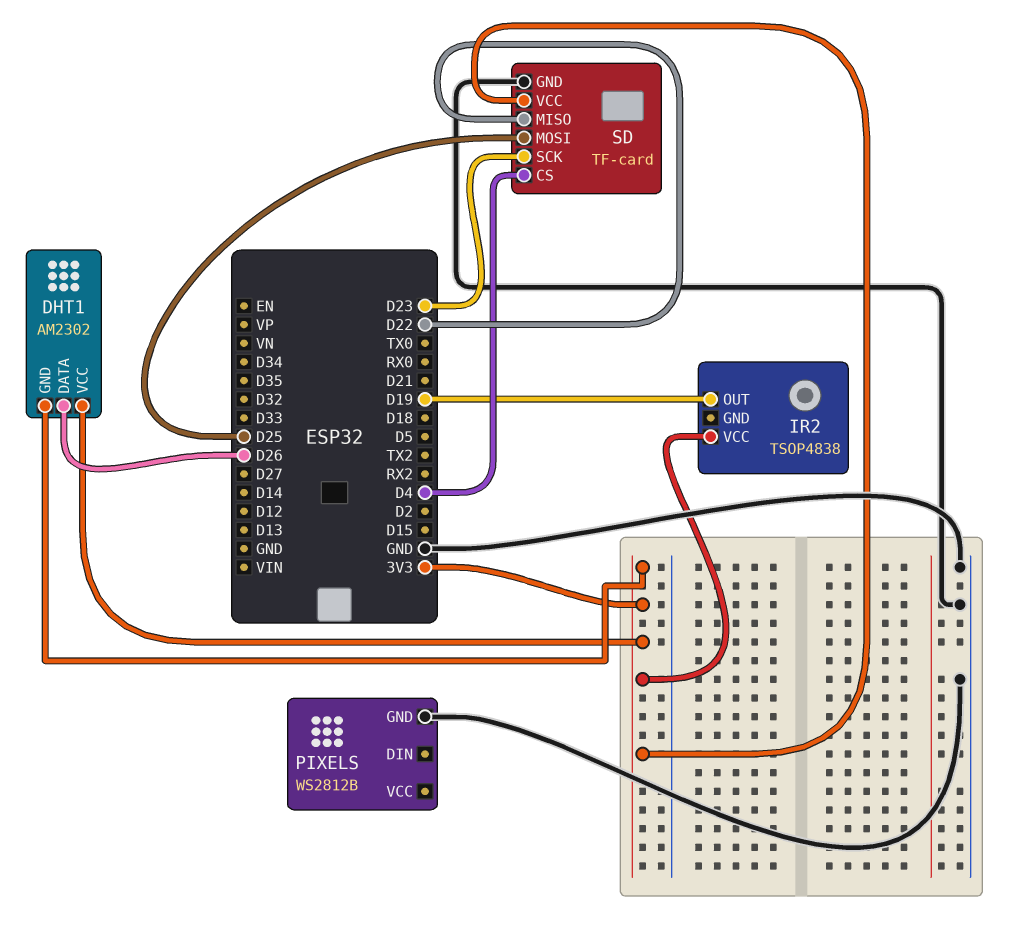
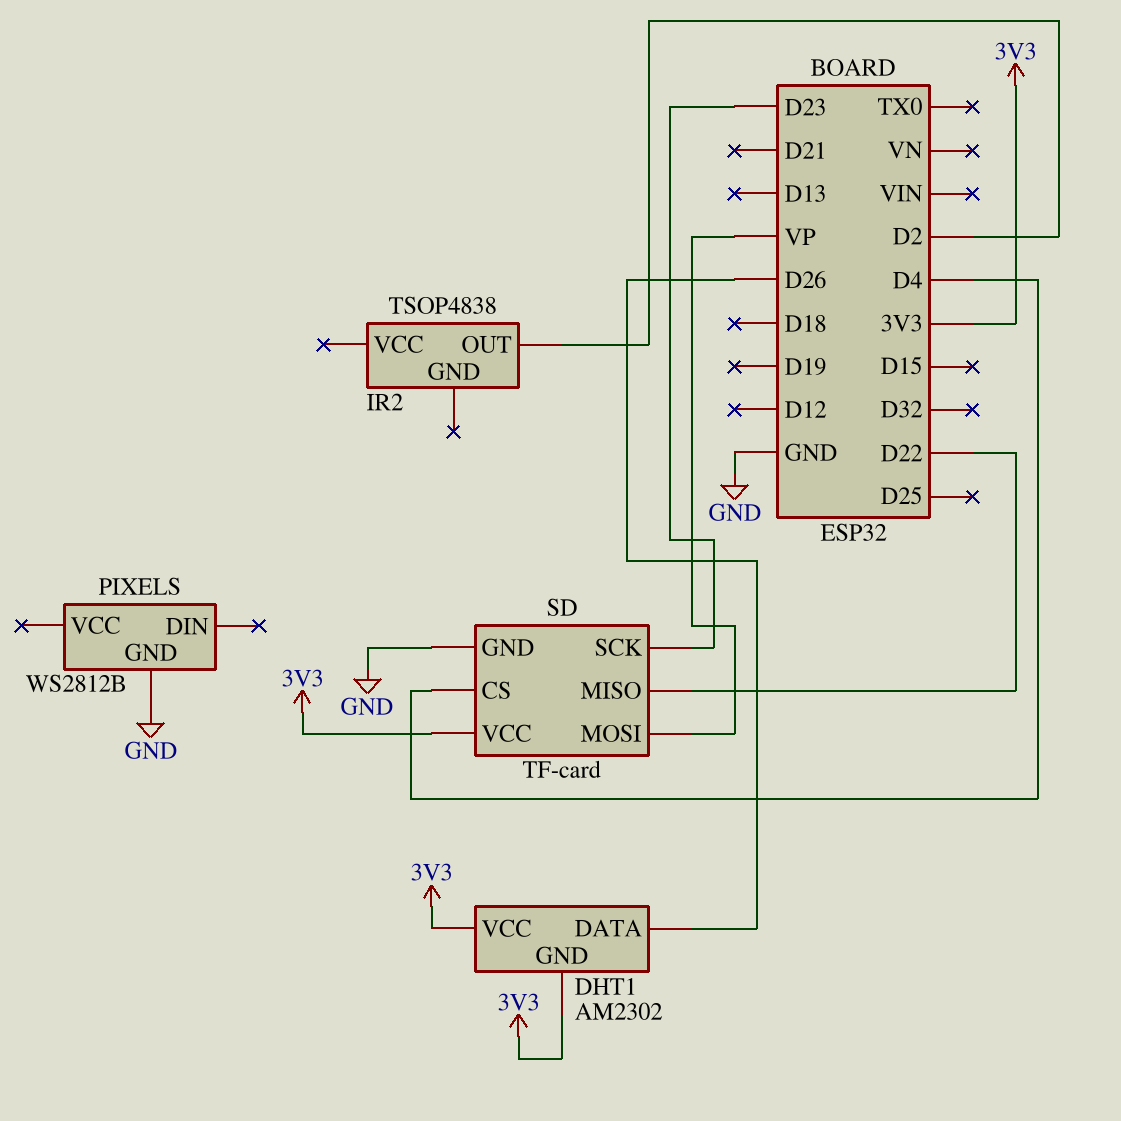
IR2 pin OUT: D19 -> D2
IR2 pin VCC: 3V3 -> none
SD pin MOSI: D25 -> VP

